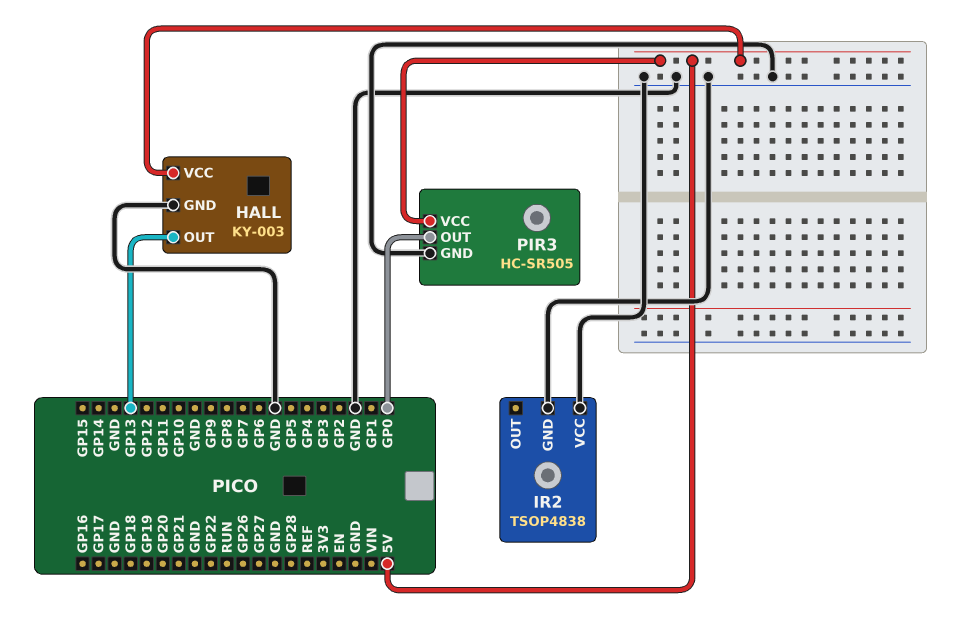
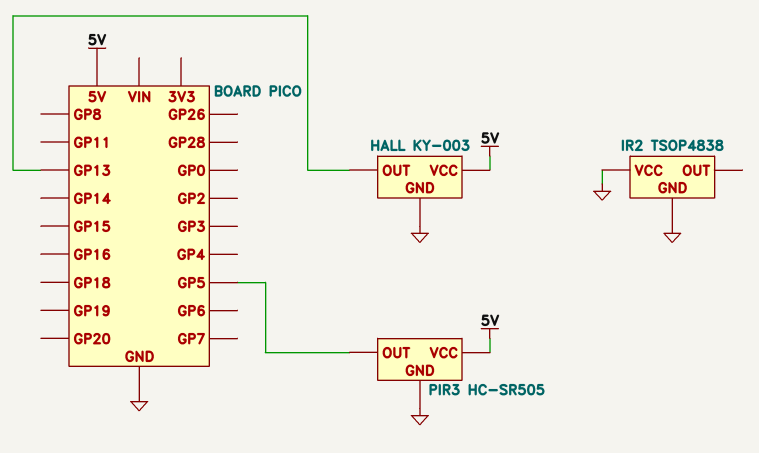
PIR3 pin OUT: GP0 -> GP5

